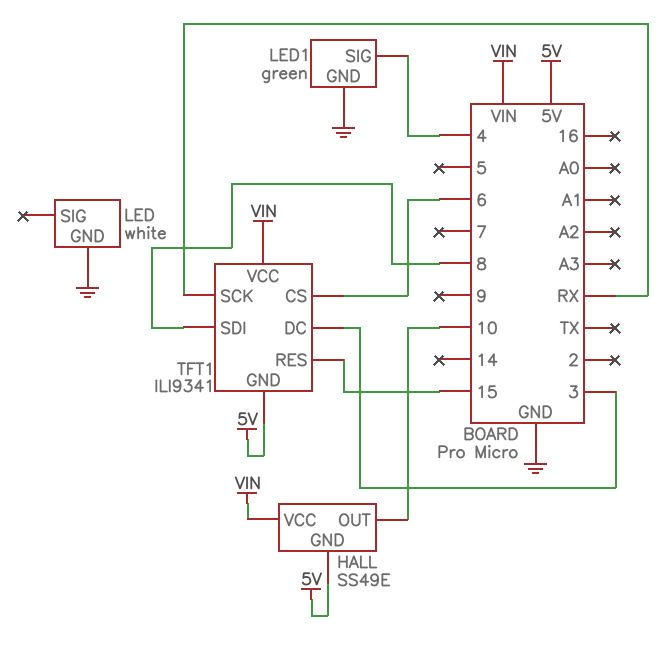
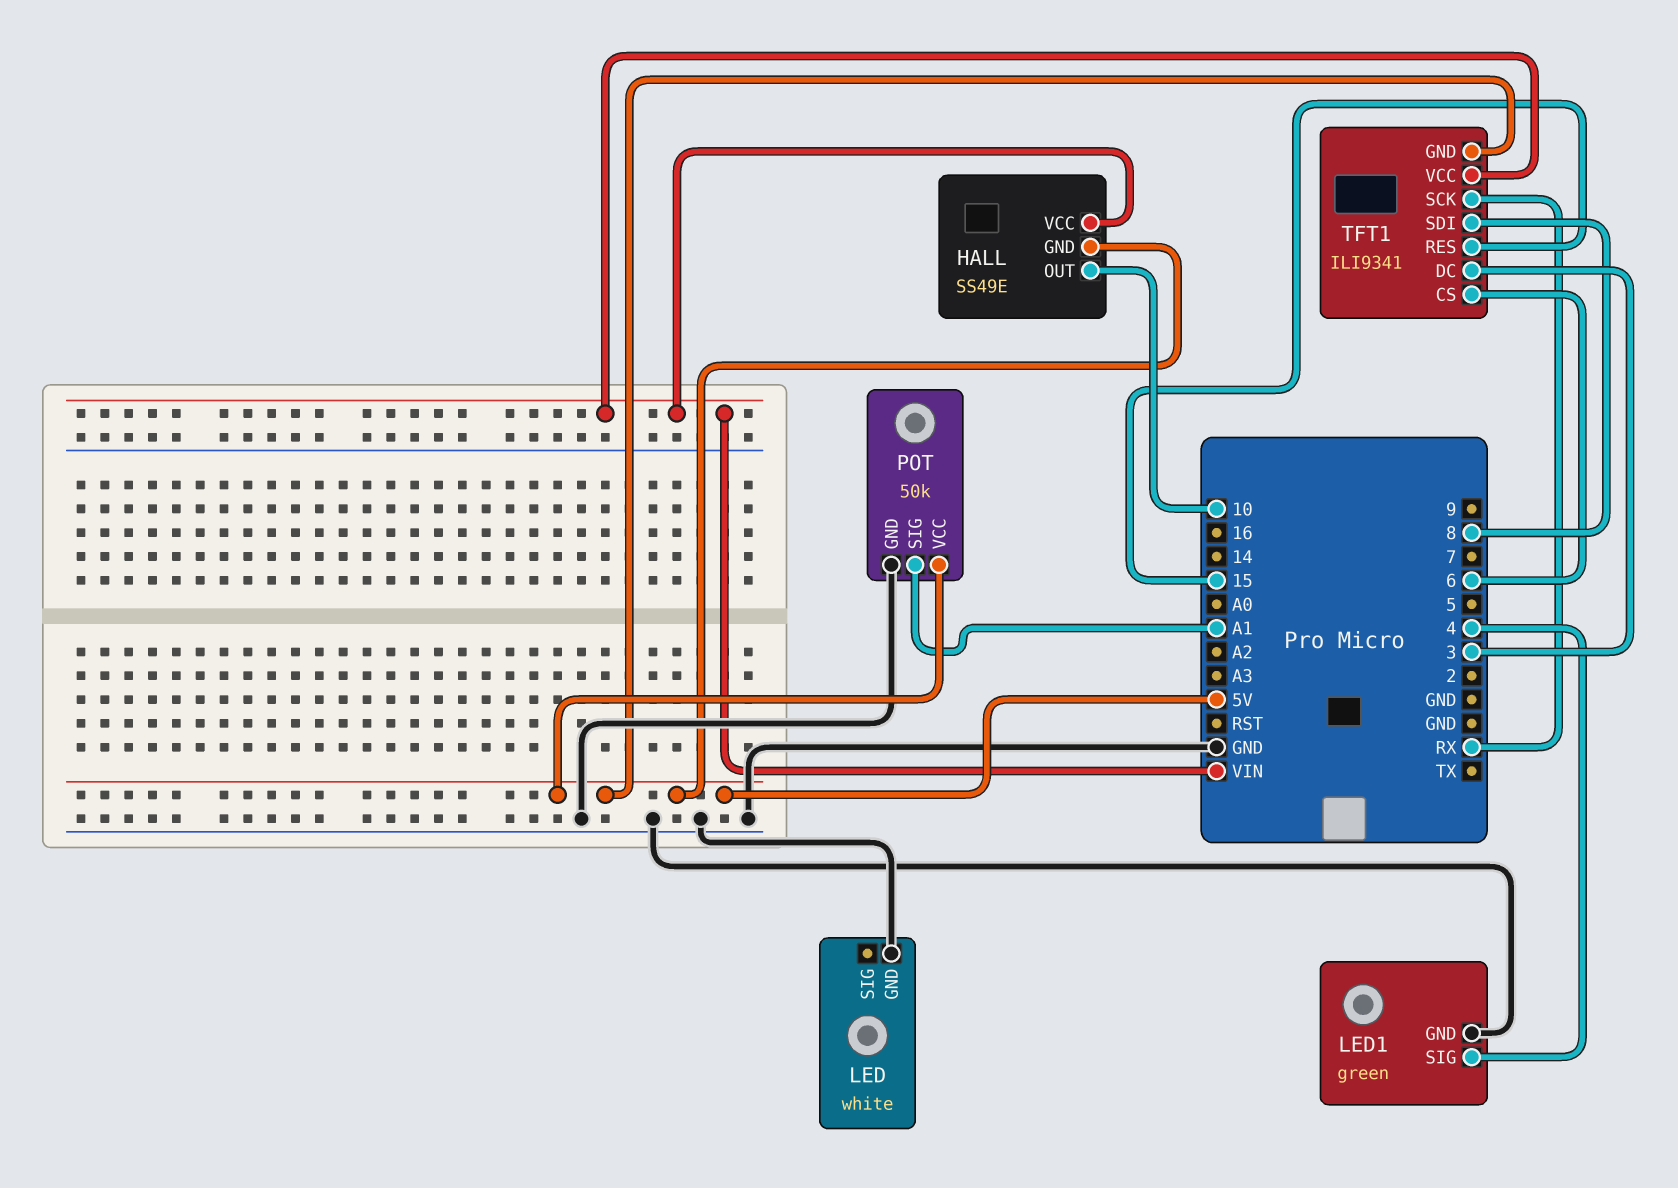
POT: none -> 50k
POT pin GND: none -> GND
POT pin SIG: none -> A1
POT pin VCC: none -> 5V

